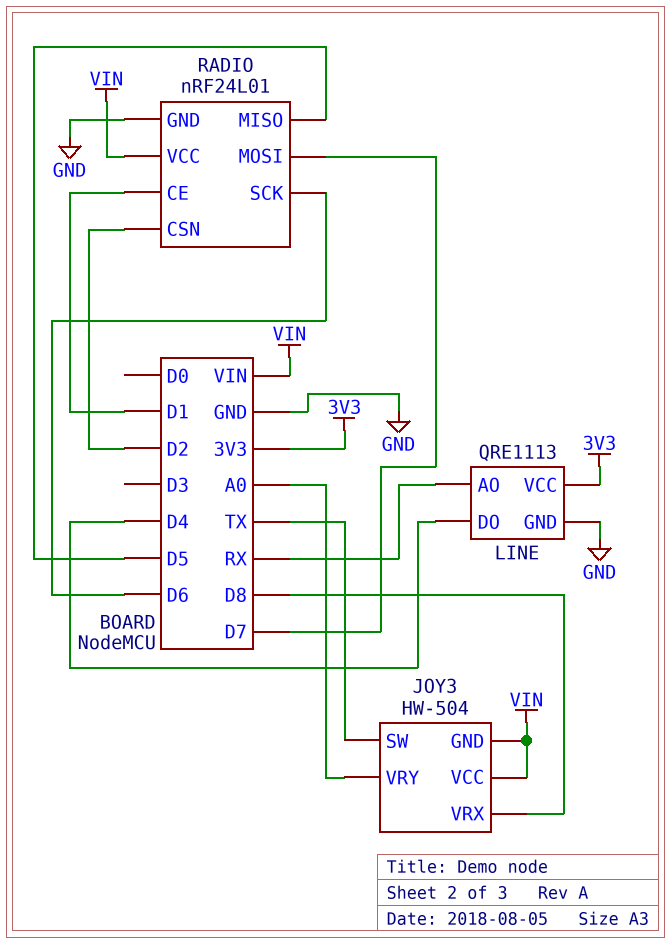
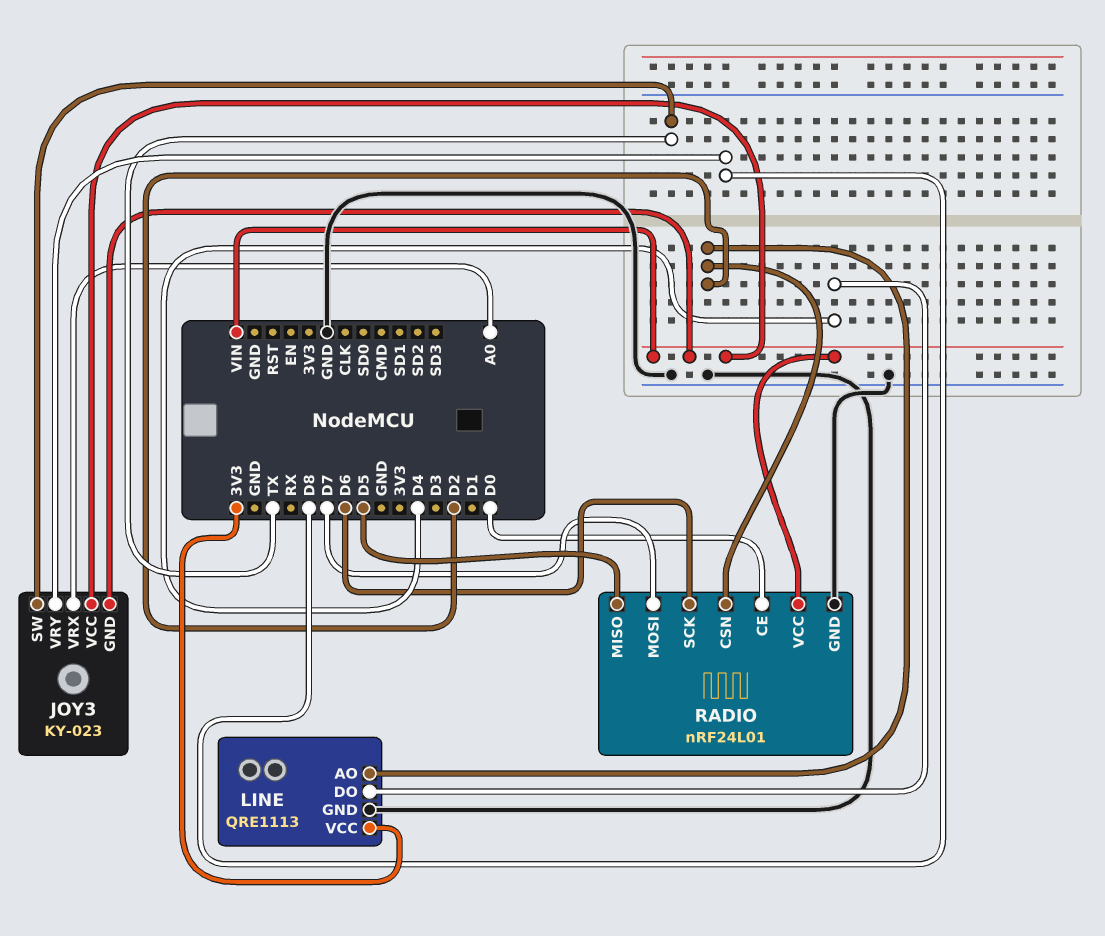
JOY3: HW-504 -> KY-023
JOY3 pin VRX: D8 -> A0
JOY3 pin VRY: A0 -> D8
LINE pin AO: RX -> D2
RADIO pin CE: D1 -> D0

